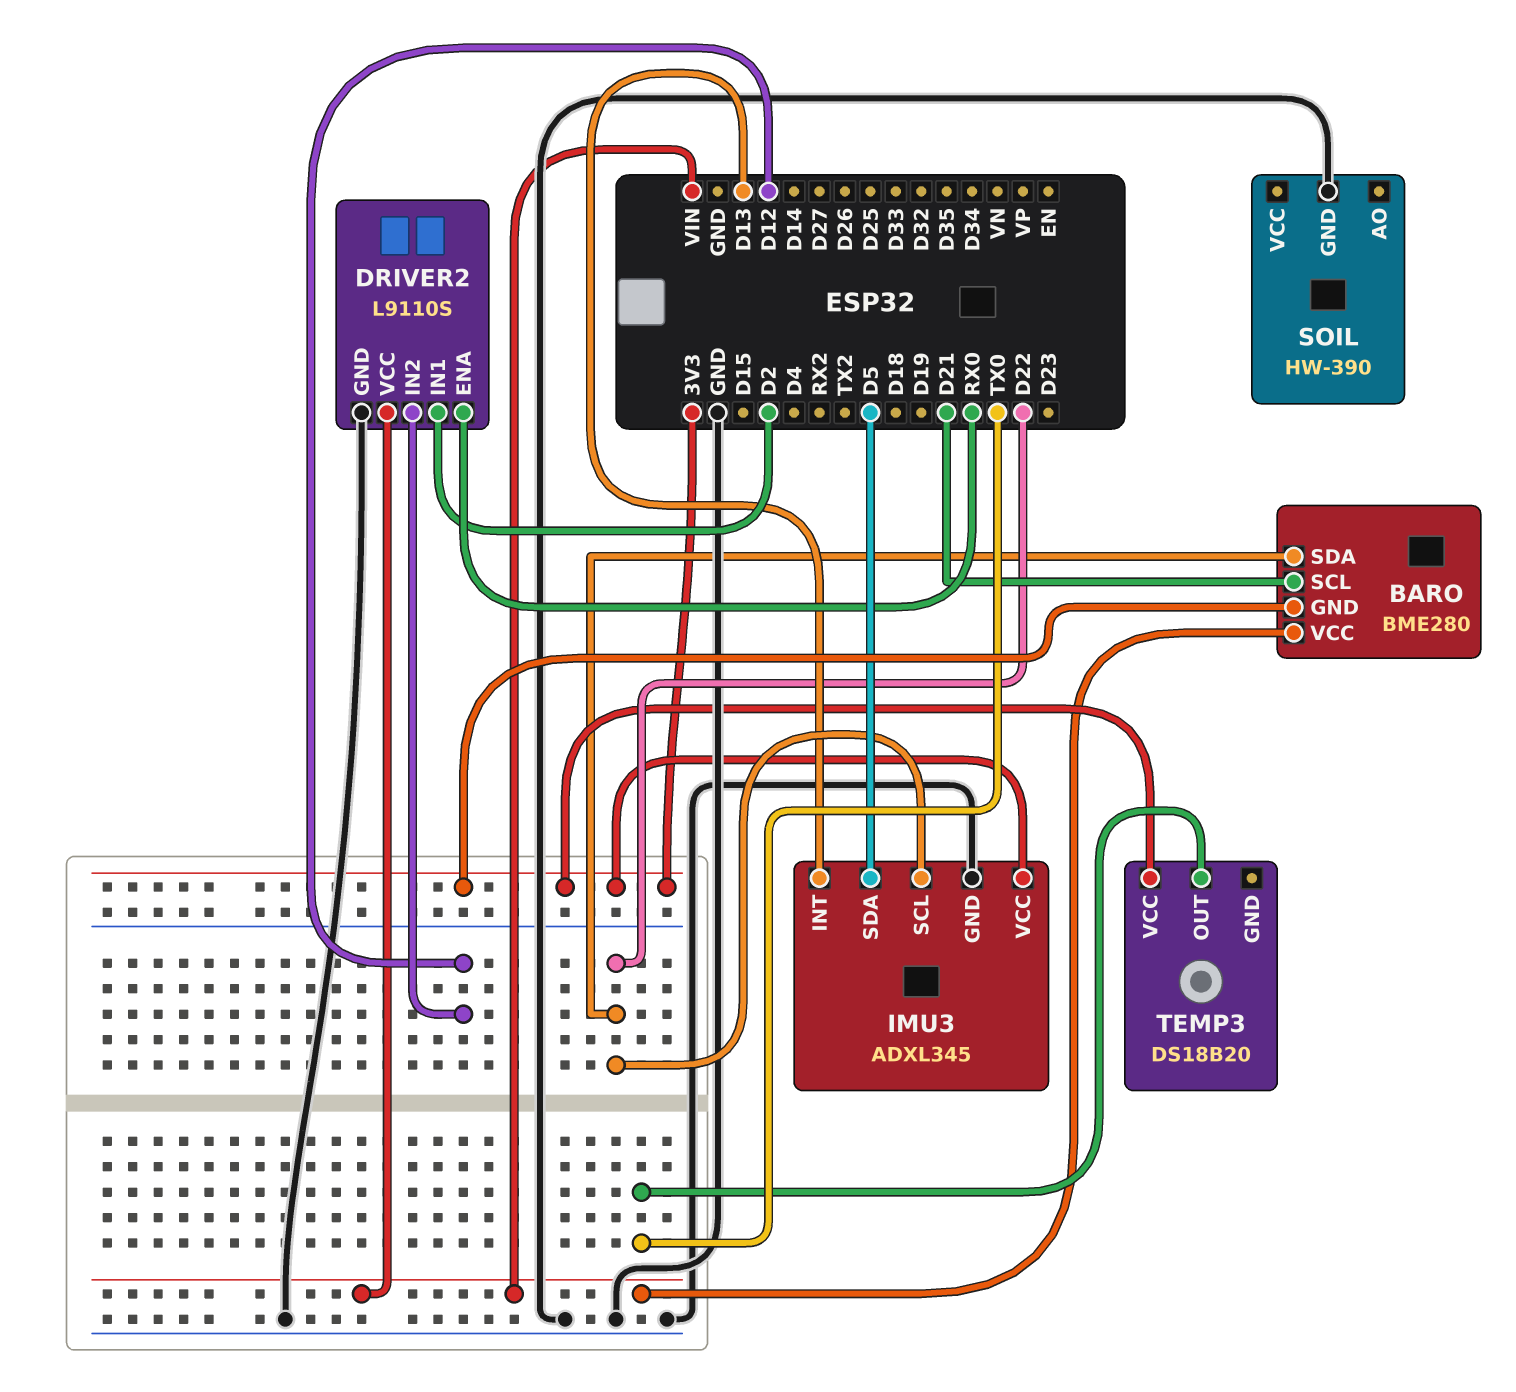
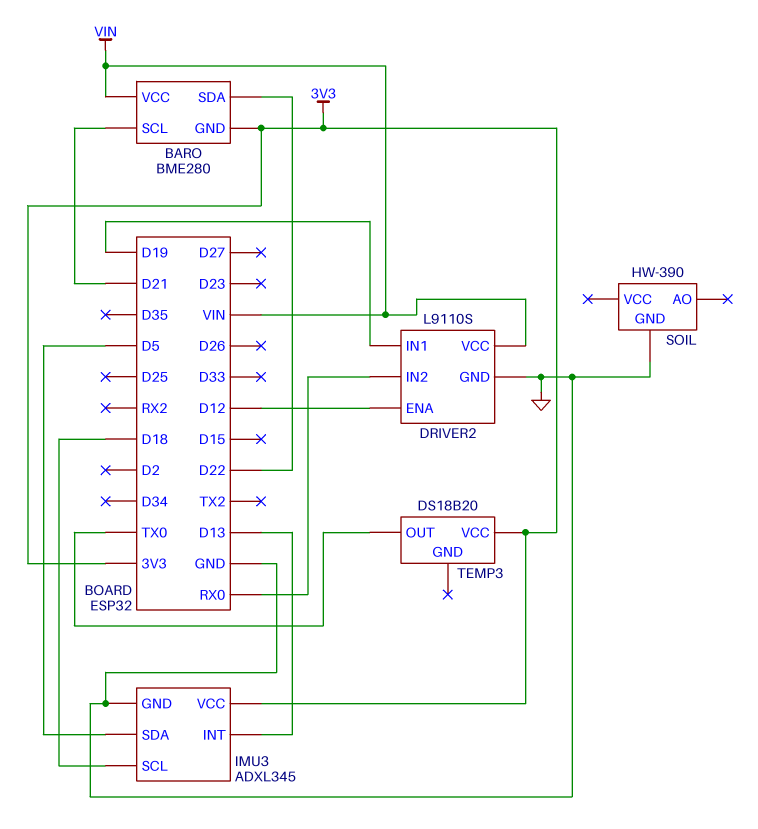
DRIVER2 pin ENA: RX0 -> D12
DRIVER2 pin IN1: D2 -> D19
DRIVER2 pin IN2: D12 -> RX0
IMU3 pin SCL: D22 -> D18

